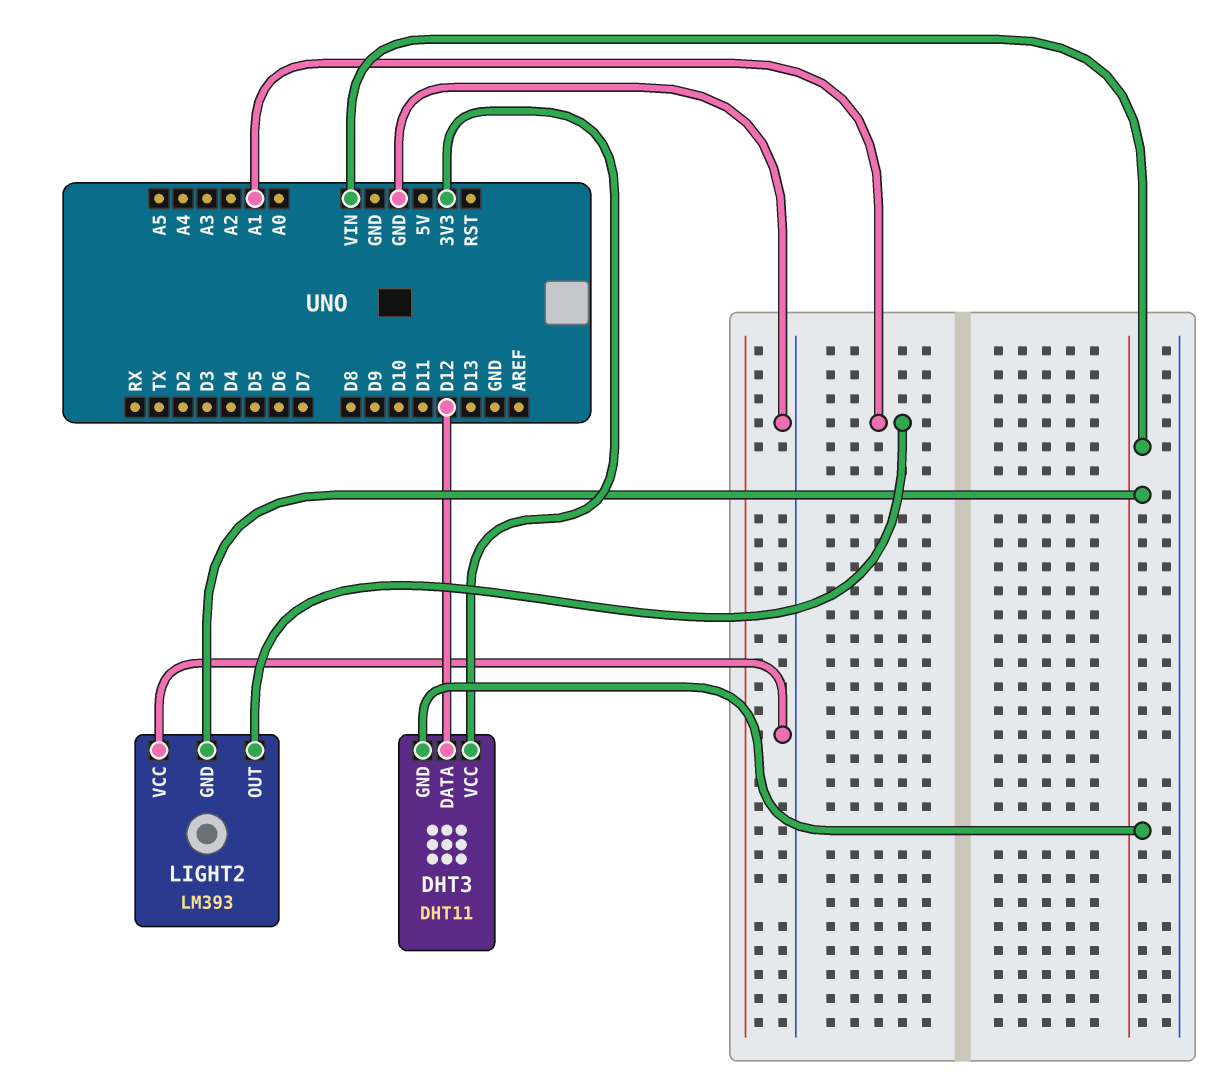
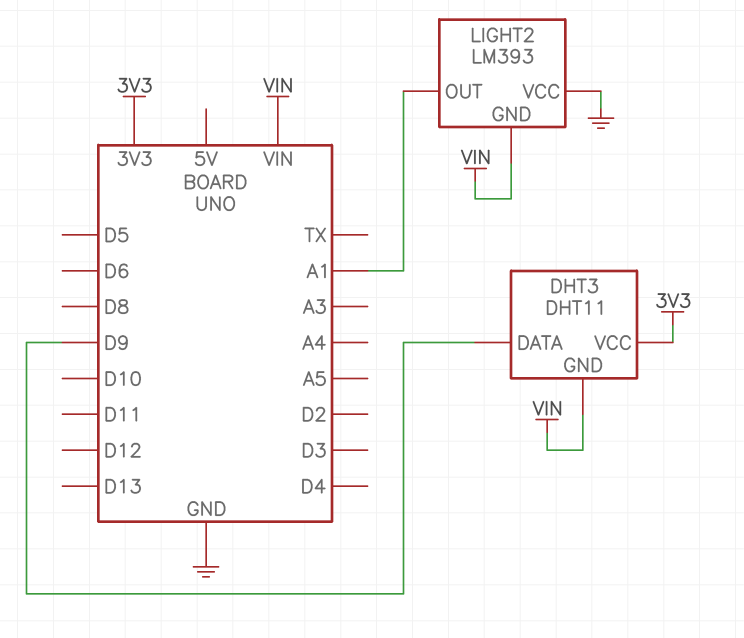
DHT3 pin DATA: D12 -> D9

